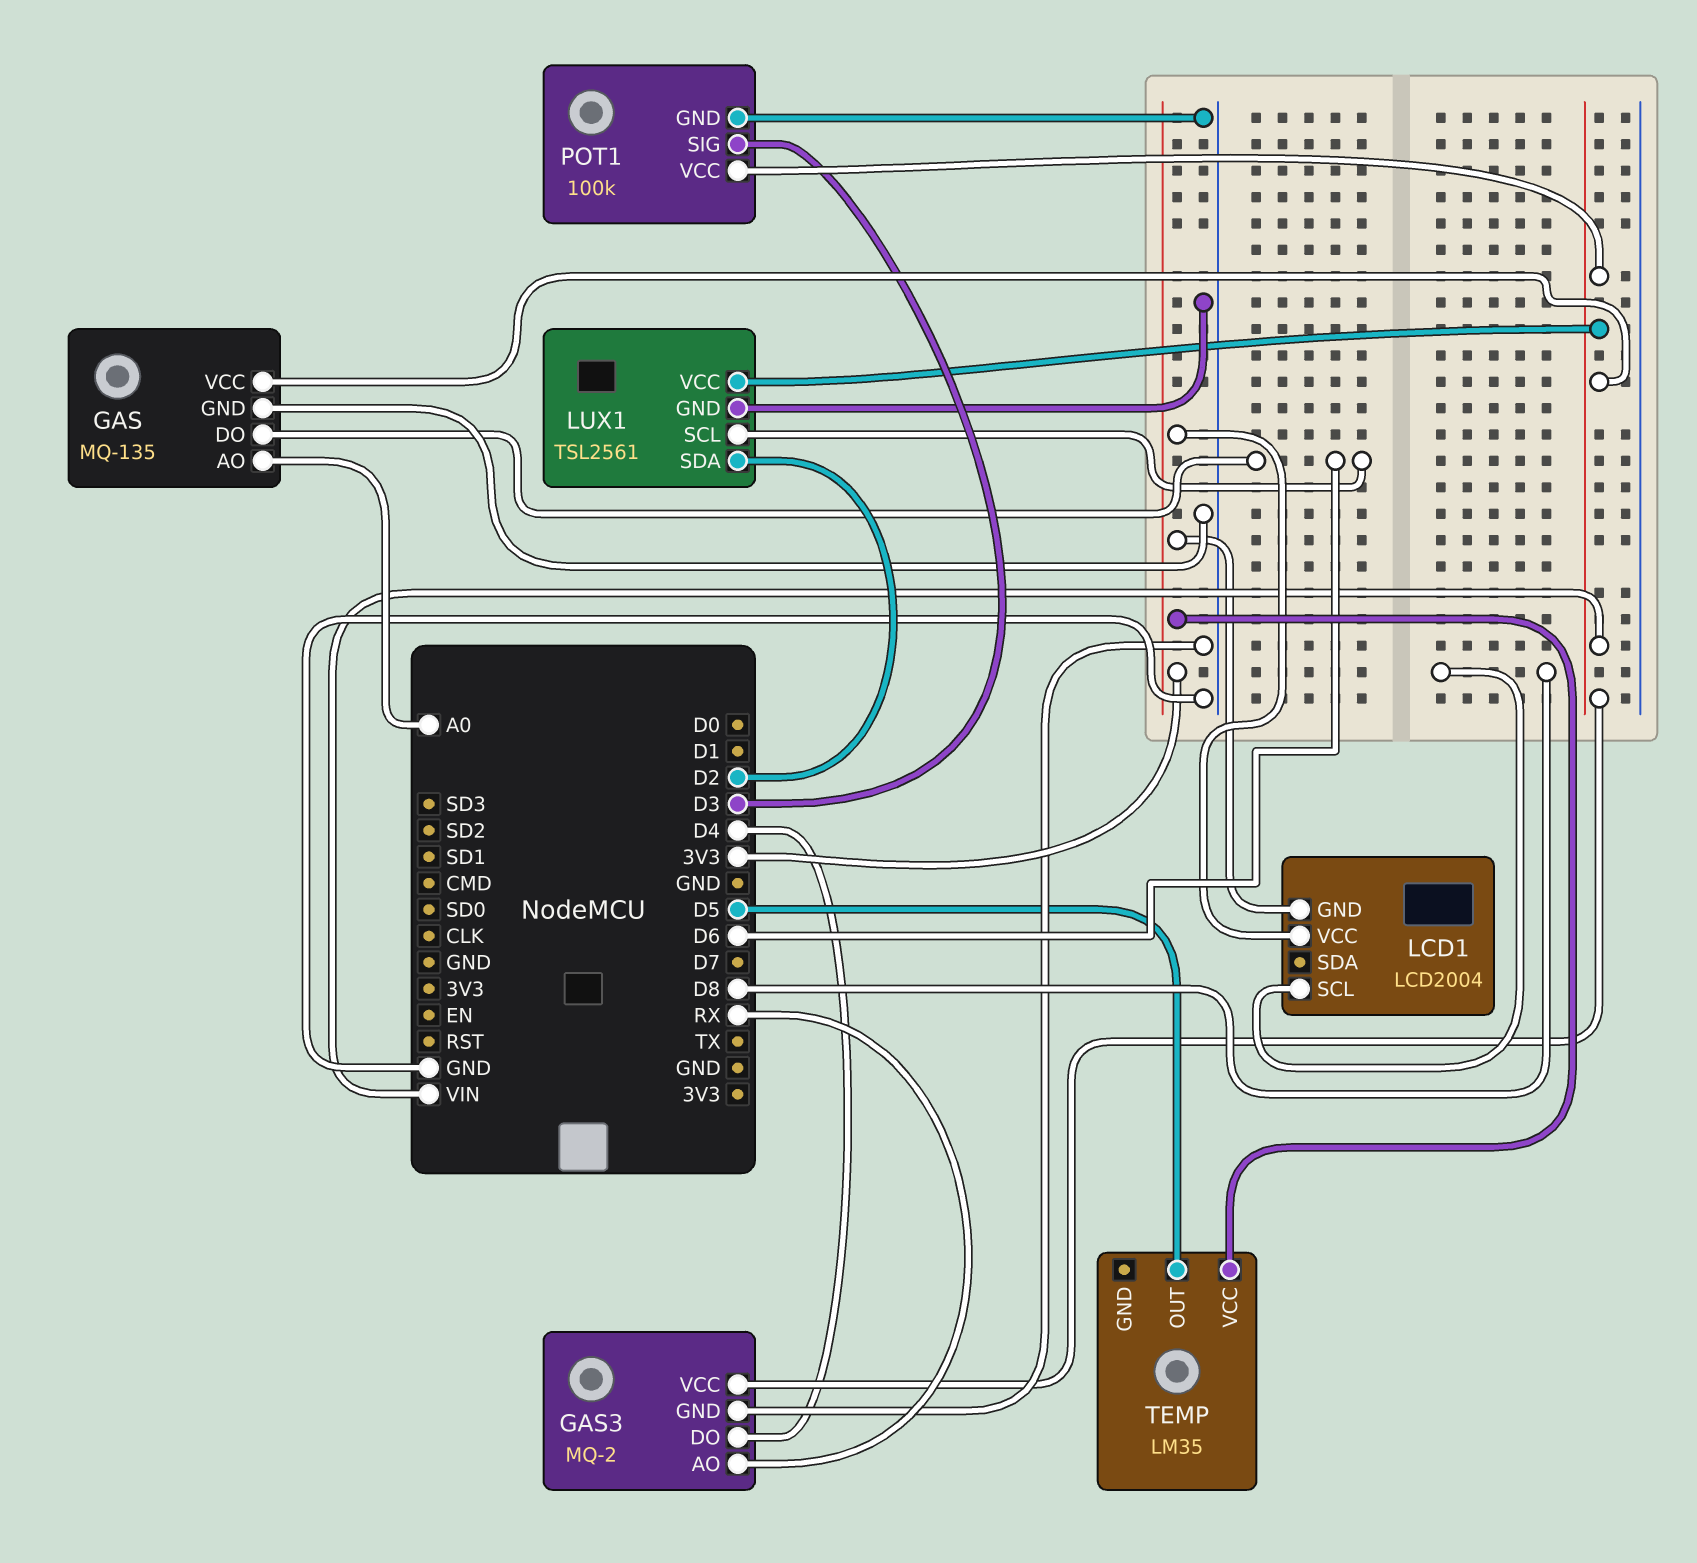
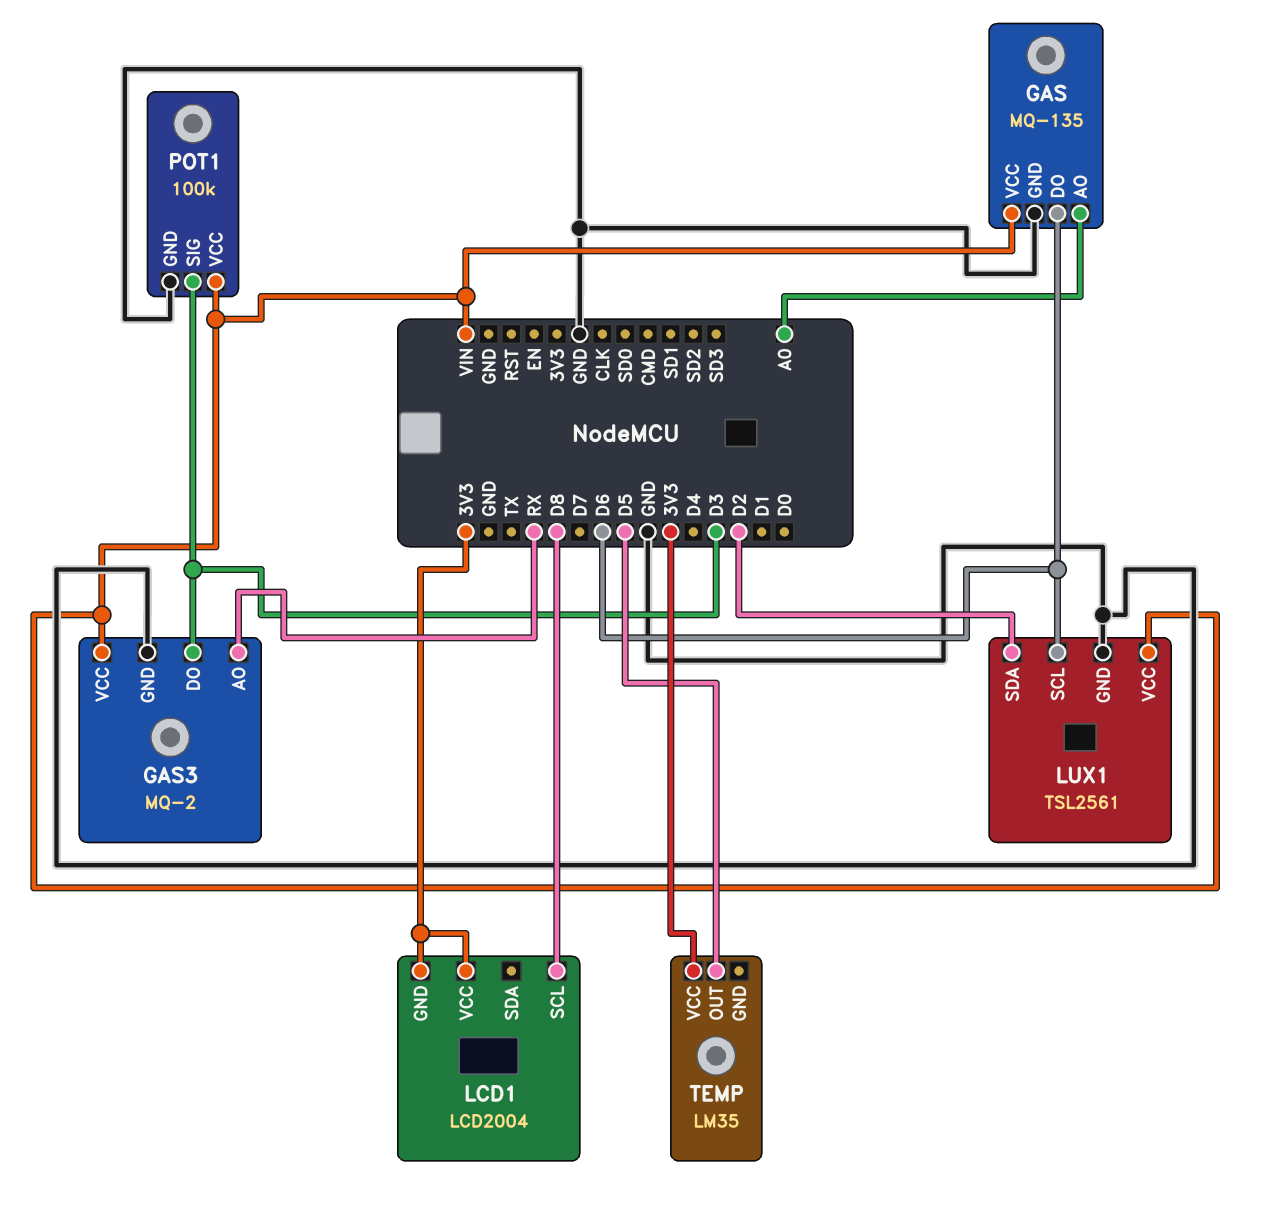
GAS3 pin DO: D4 -> D3

